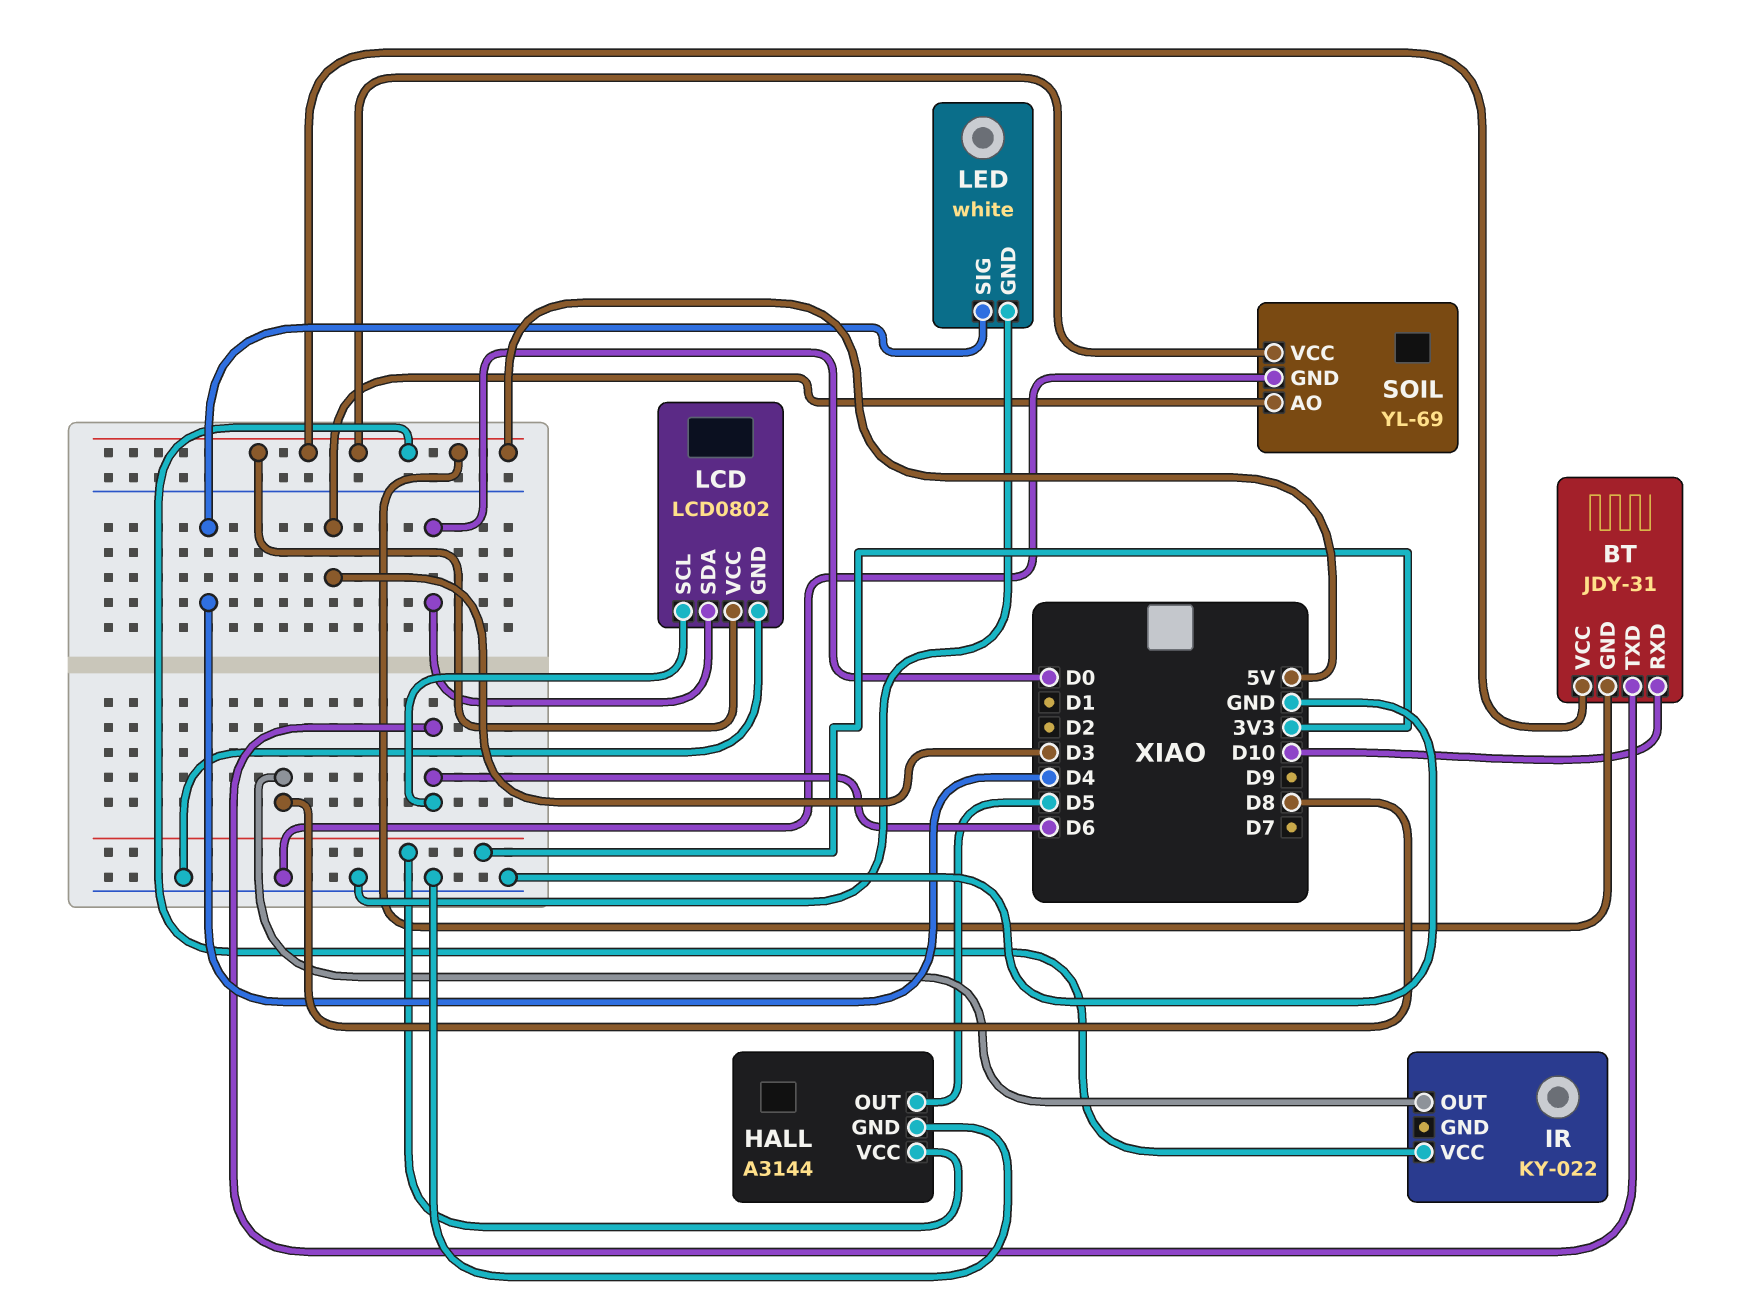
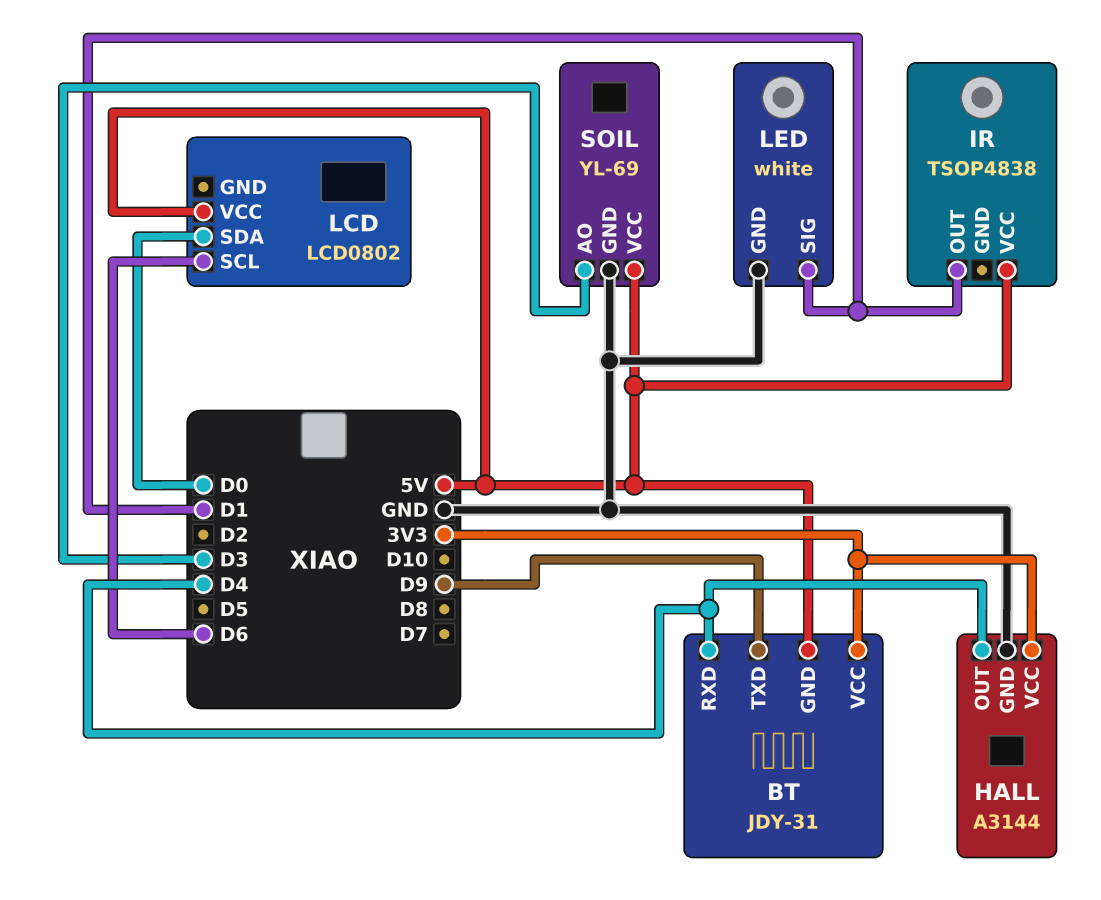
BT pin RXD: D10 -> D4
BT pin TXD: D6 -> D9
BT pin VCC: 5V -> 3V3
HALL pin OUT: D5 -> D4
IR: KY-022 -> TSOP4838
IR pin OUT: D8 -> D1
LCD pin GND: GND -> none
LED pin SIG: D4 -> D1

